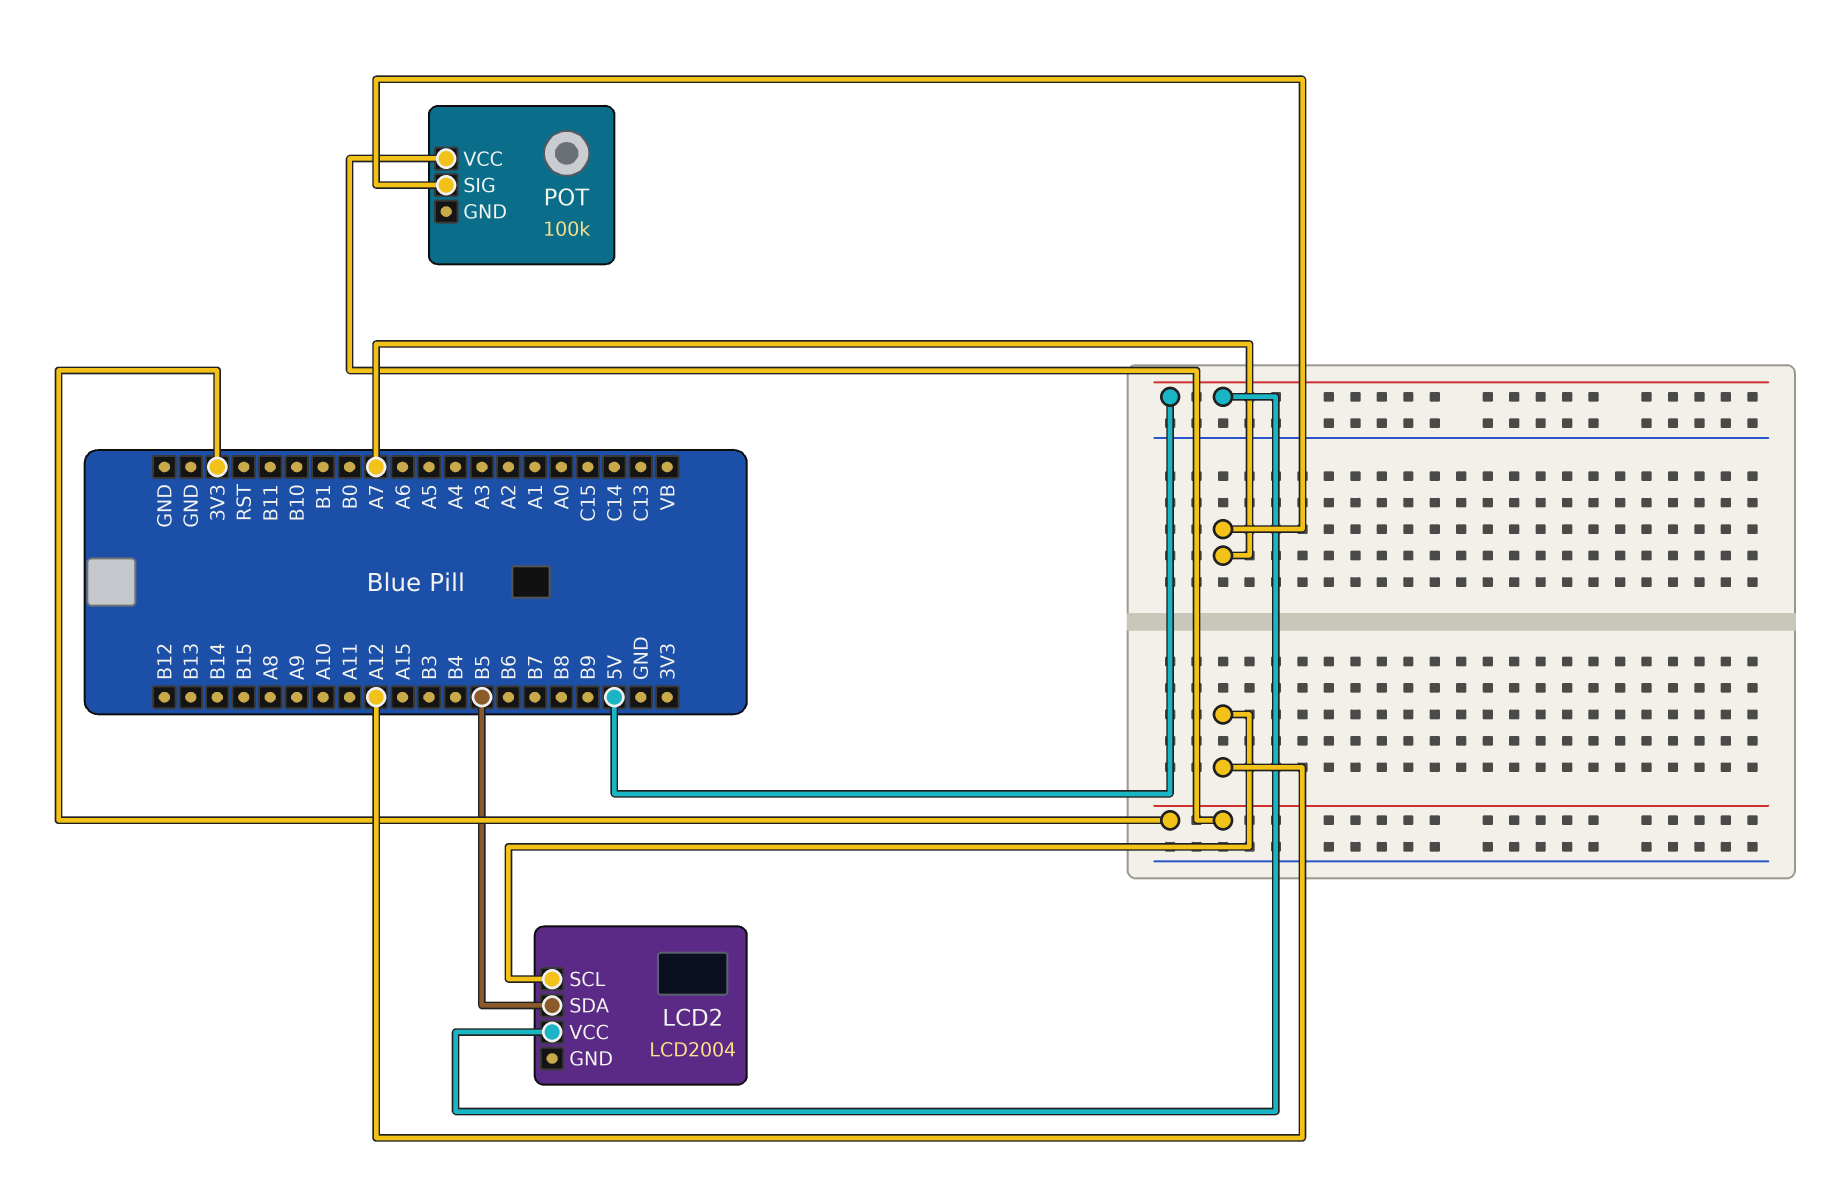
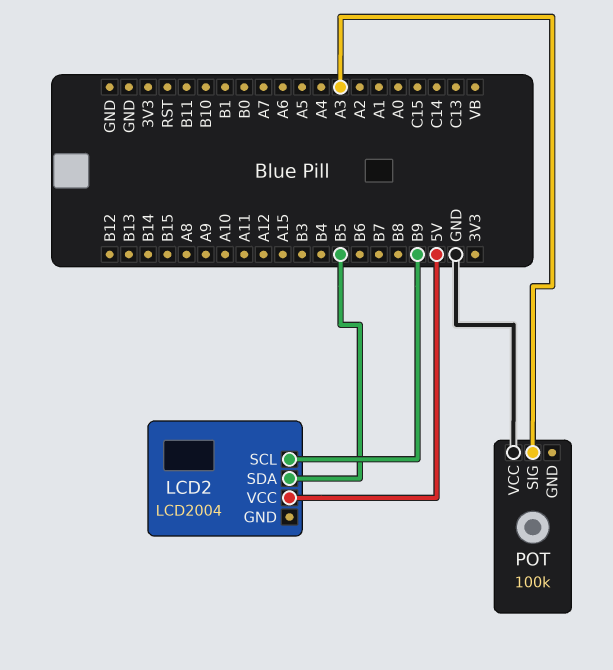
LCD2 pin SCL: A12 -> B9
POT pin SIG: A7 -> A3
POT pin VCC: 3V3 -> GND

